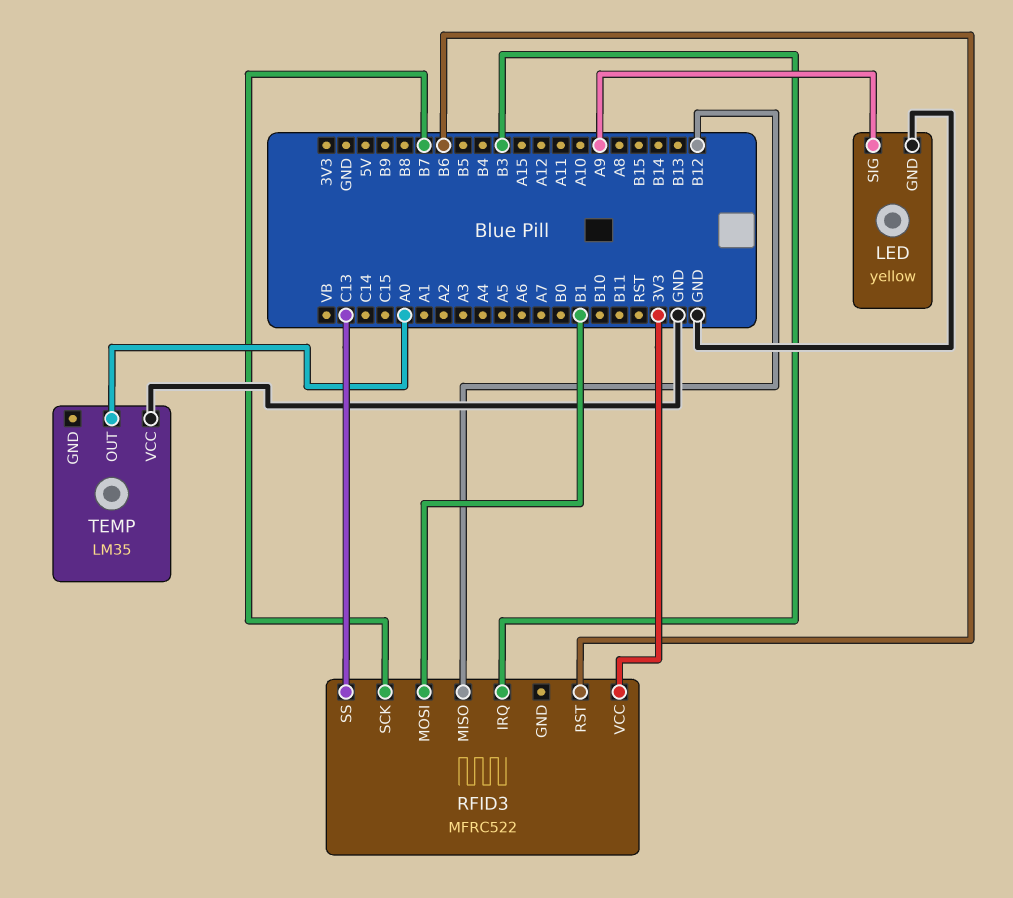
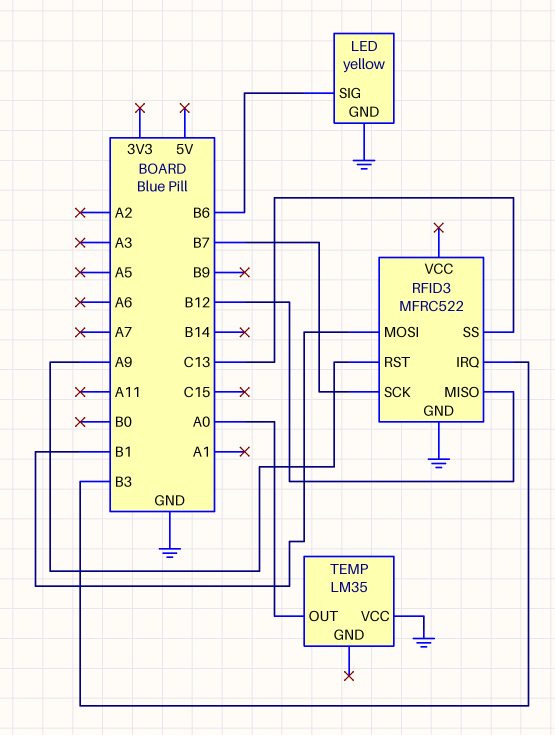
LED pin SIG: A9 -> B6
RFID3 pin GND: none -> GND
RFID3 pin RST: B6 -> A9
RFID3 pin VCC: 3V3 -> none

